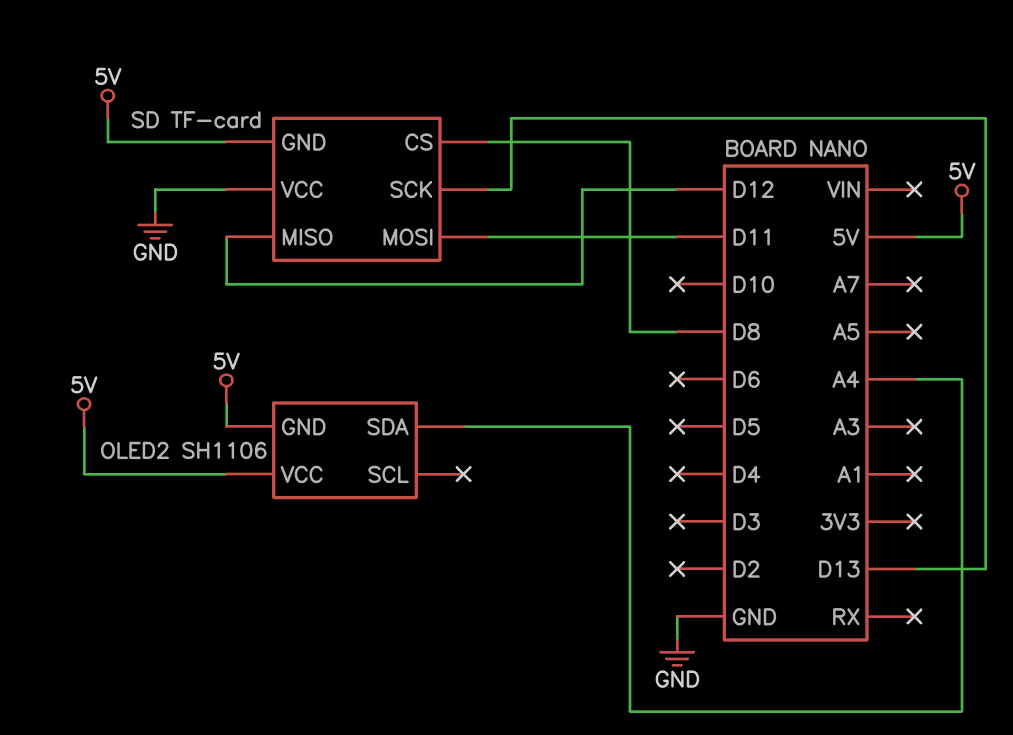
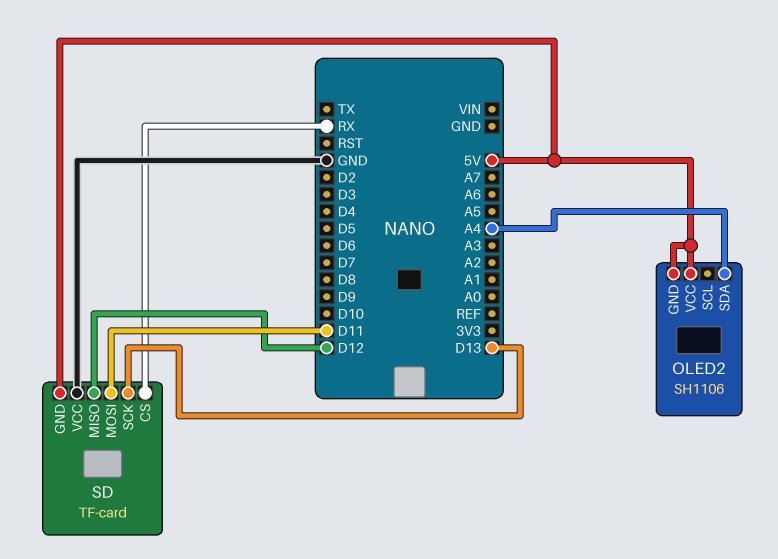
SD pin CS: D8 -> RX

